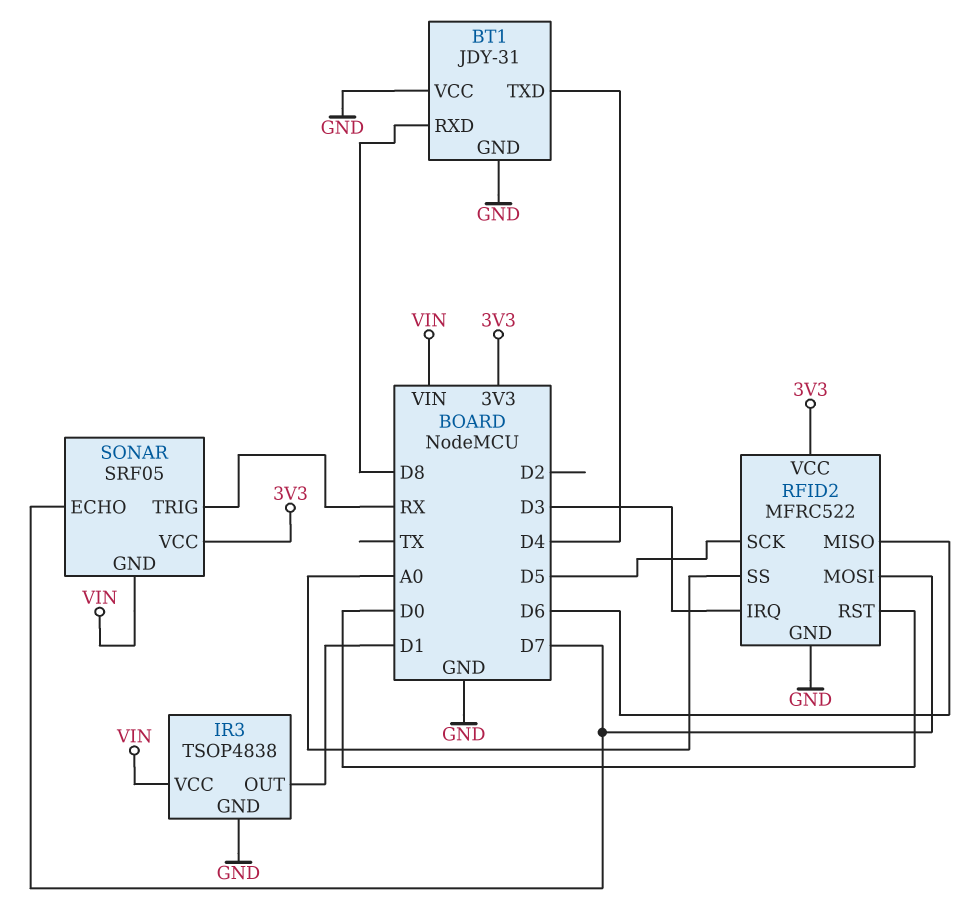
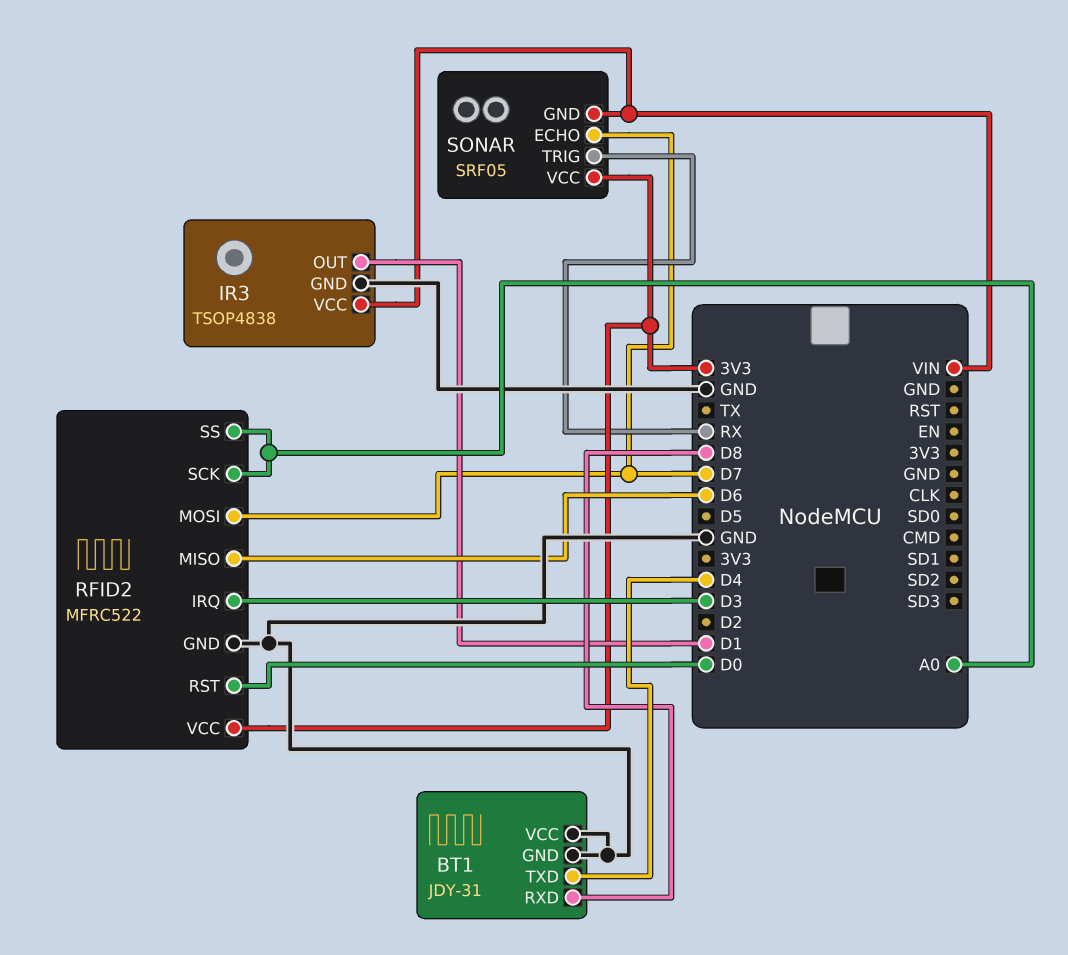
RFID2 pin SCK: D5 -> A0

